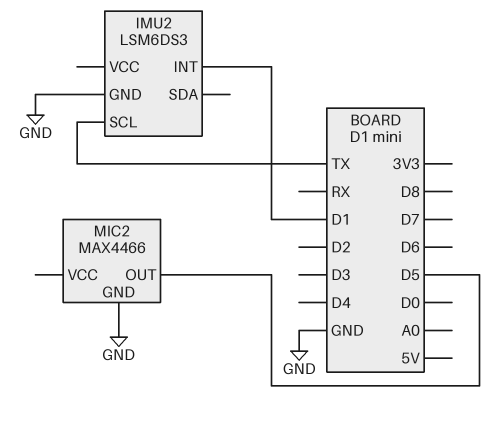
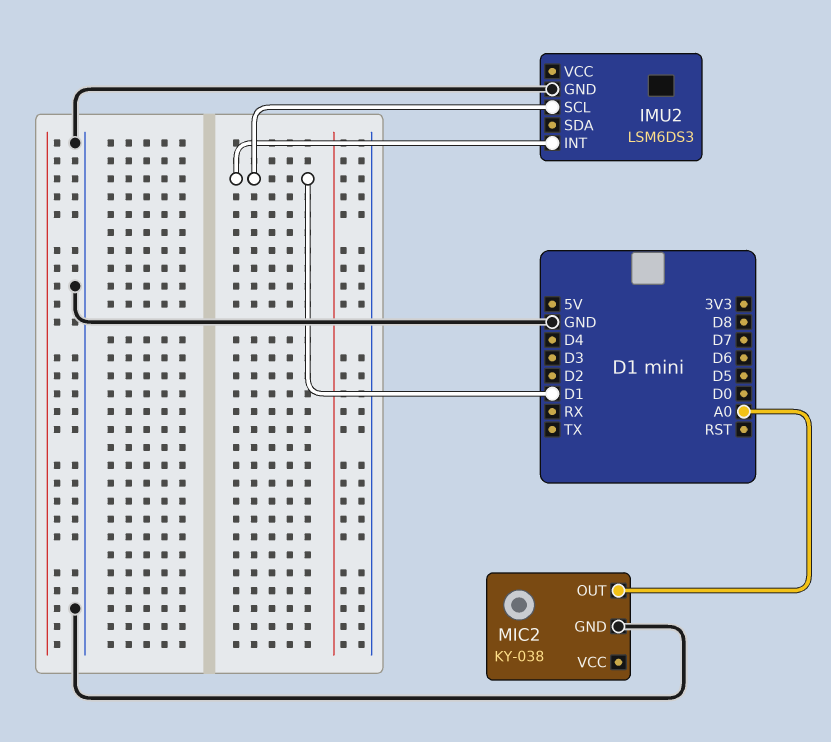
IMU2 pin SCL: TX -> D1
MIC2: MAX4466 -> KY-038
MIC2 pin OUT: D5 -> A0

